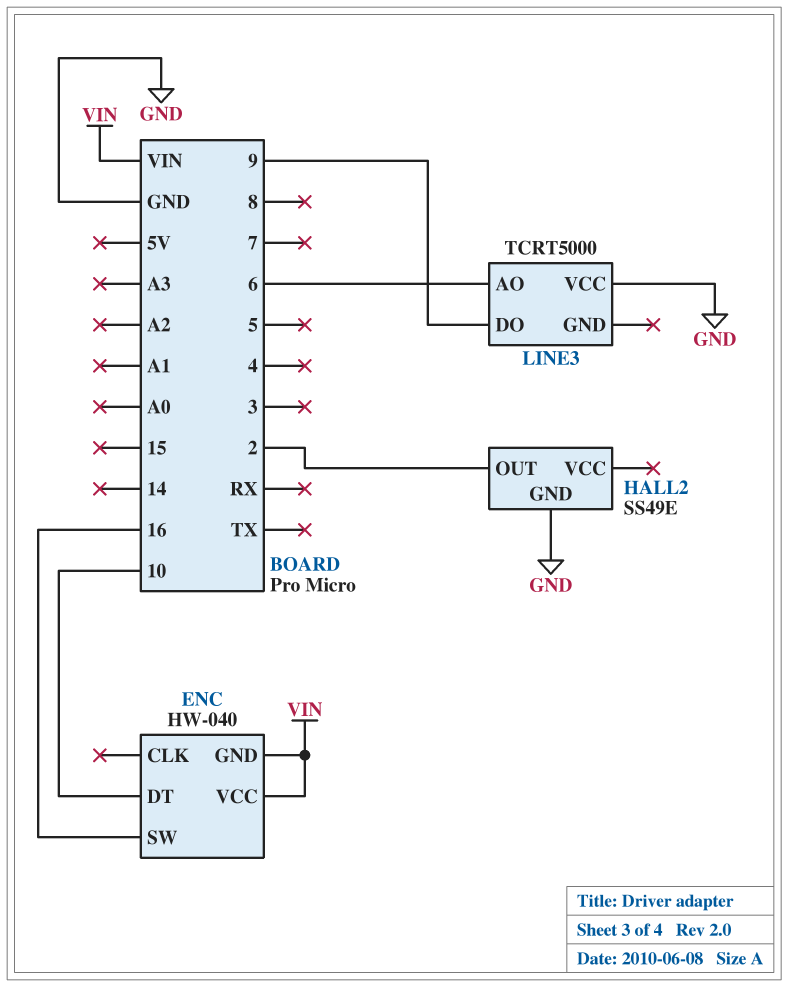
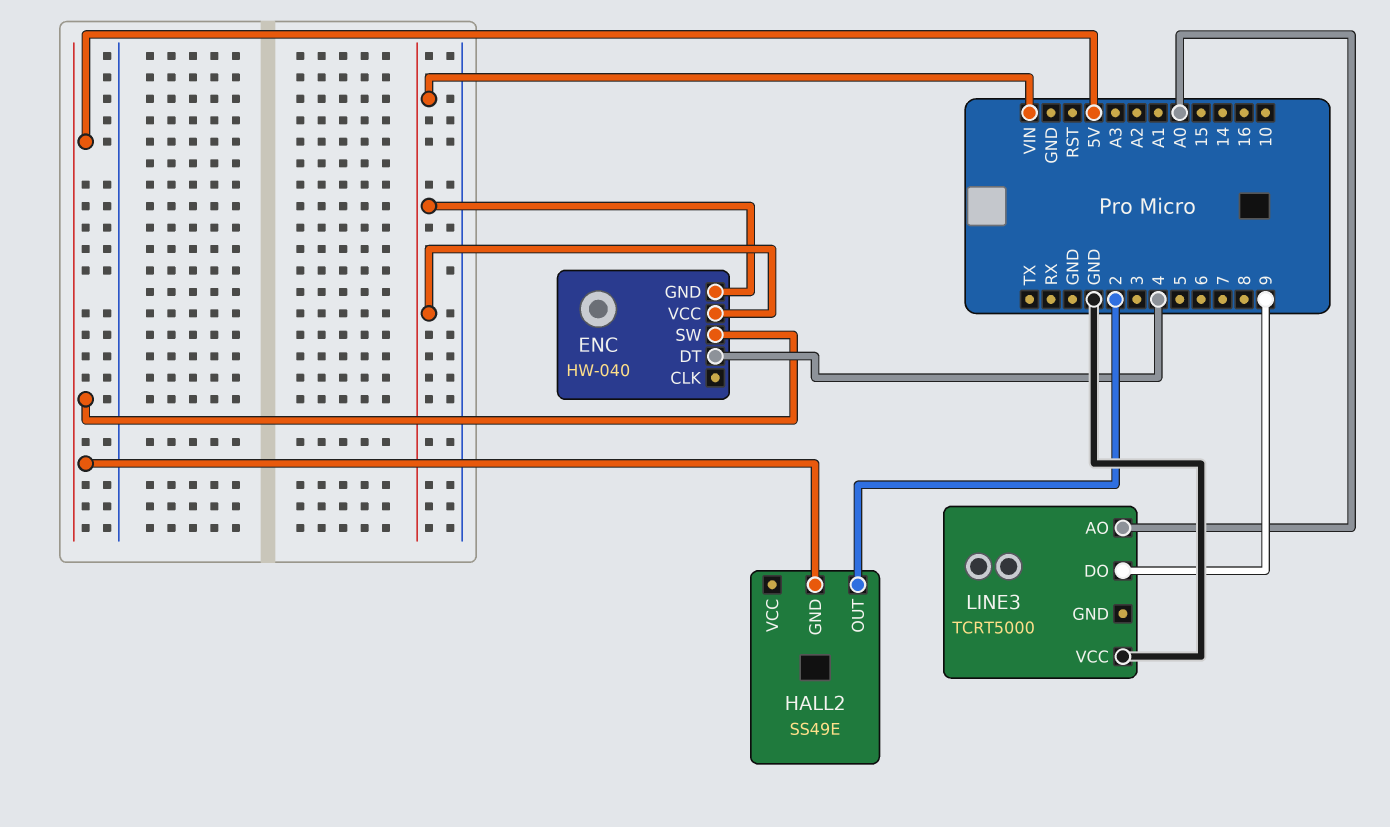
ENC pin DT: 10 -> 4
ENC pin SW: 16 -> 5V
HALL2 pin GND: GND -> 5V
LINE3 pin AO: 6 -> A0

